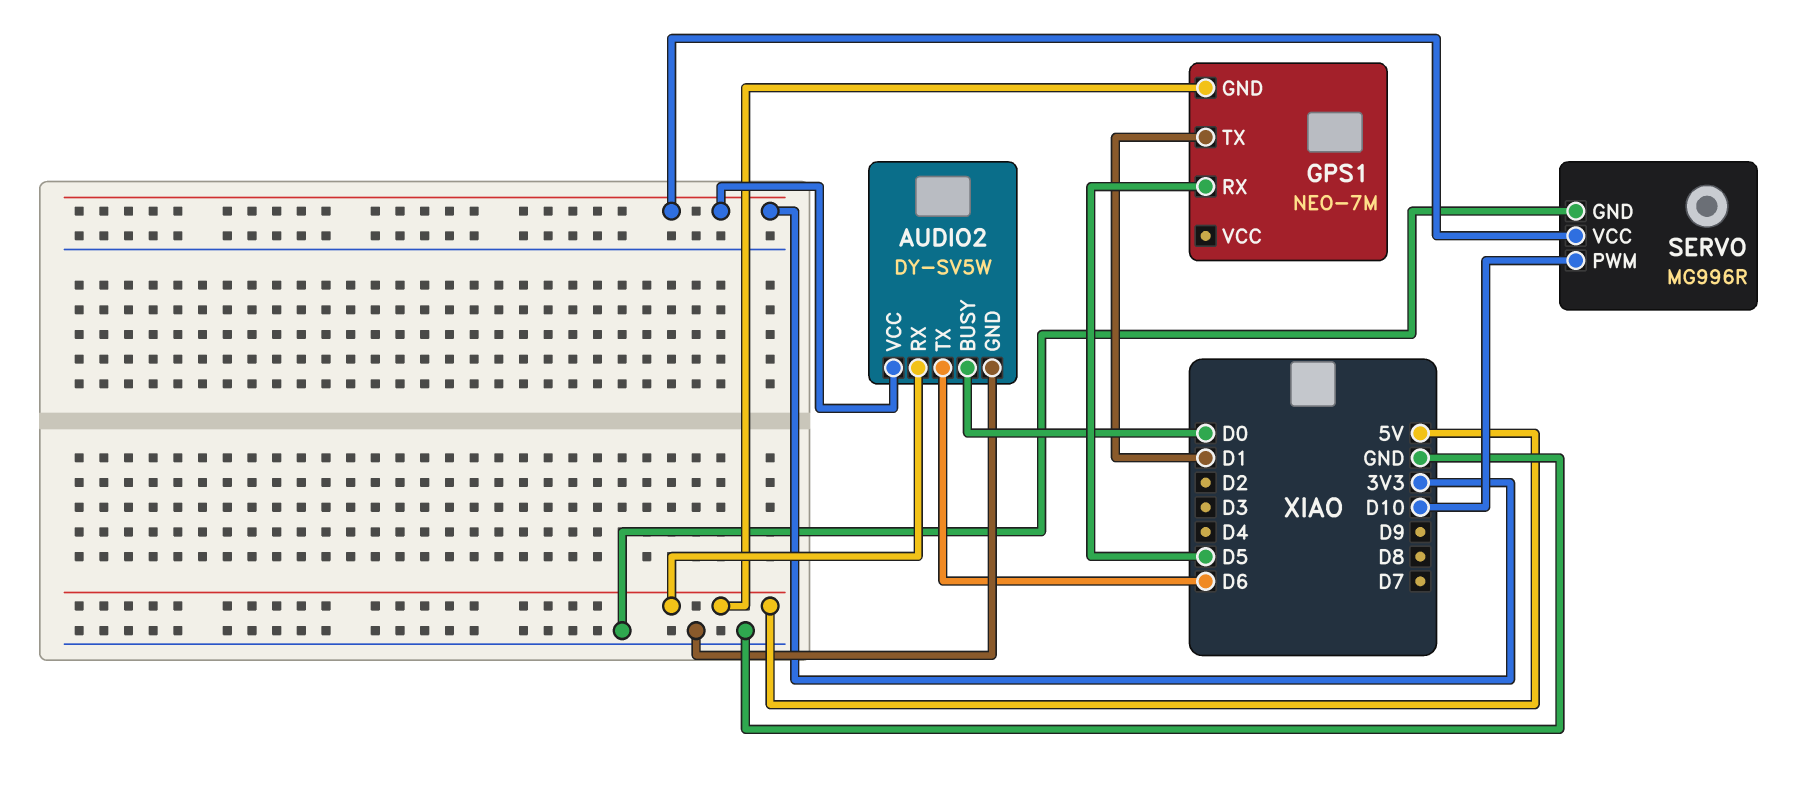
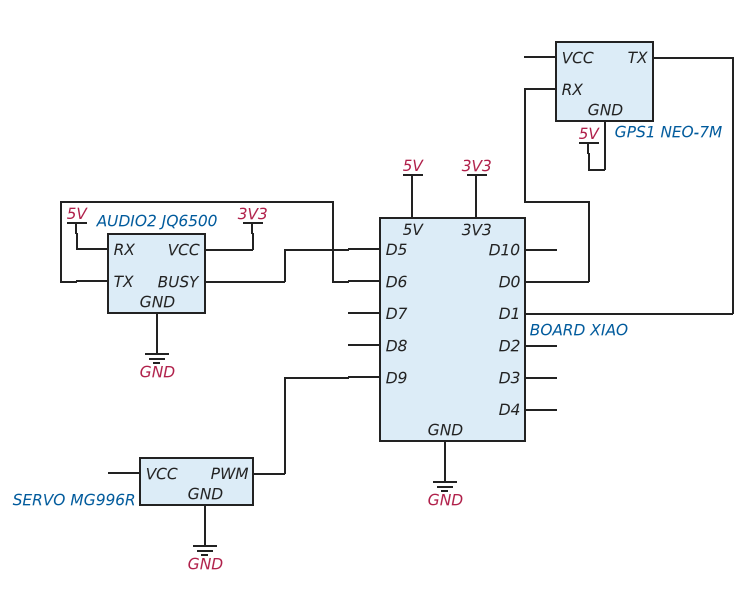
AUDIO2: DY-SV5W -> JQ6500
AUDIO2 pin BUSY: D0 -> D5
GPS1 pin RX: D5 -> D0
SERVO pin PWM: D10 -> D9
SERVO pin VCC: 3V3 -> none

